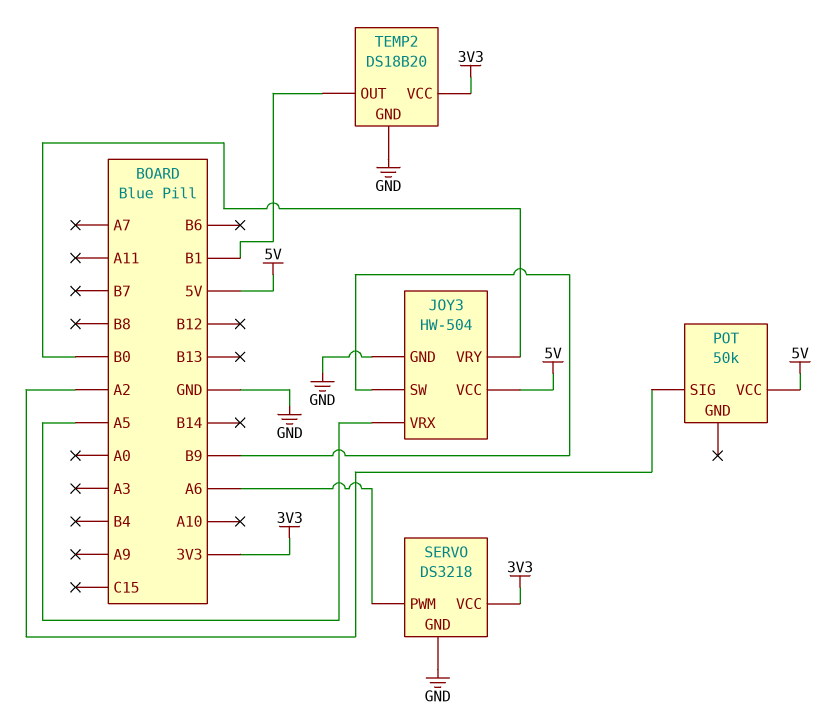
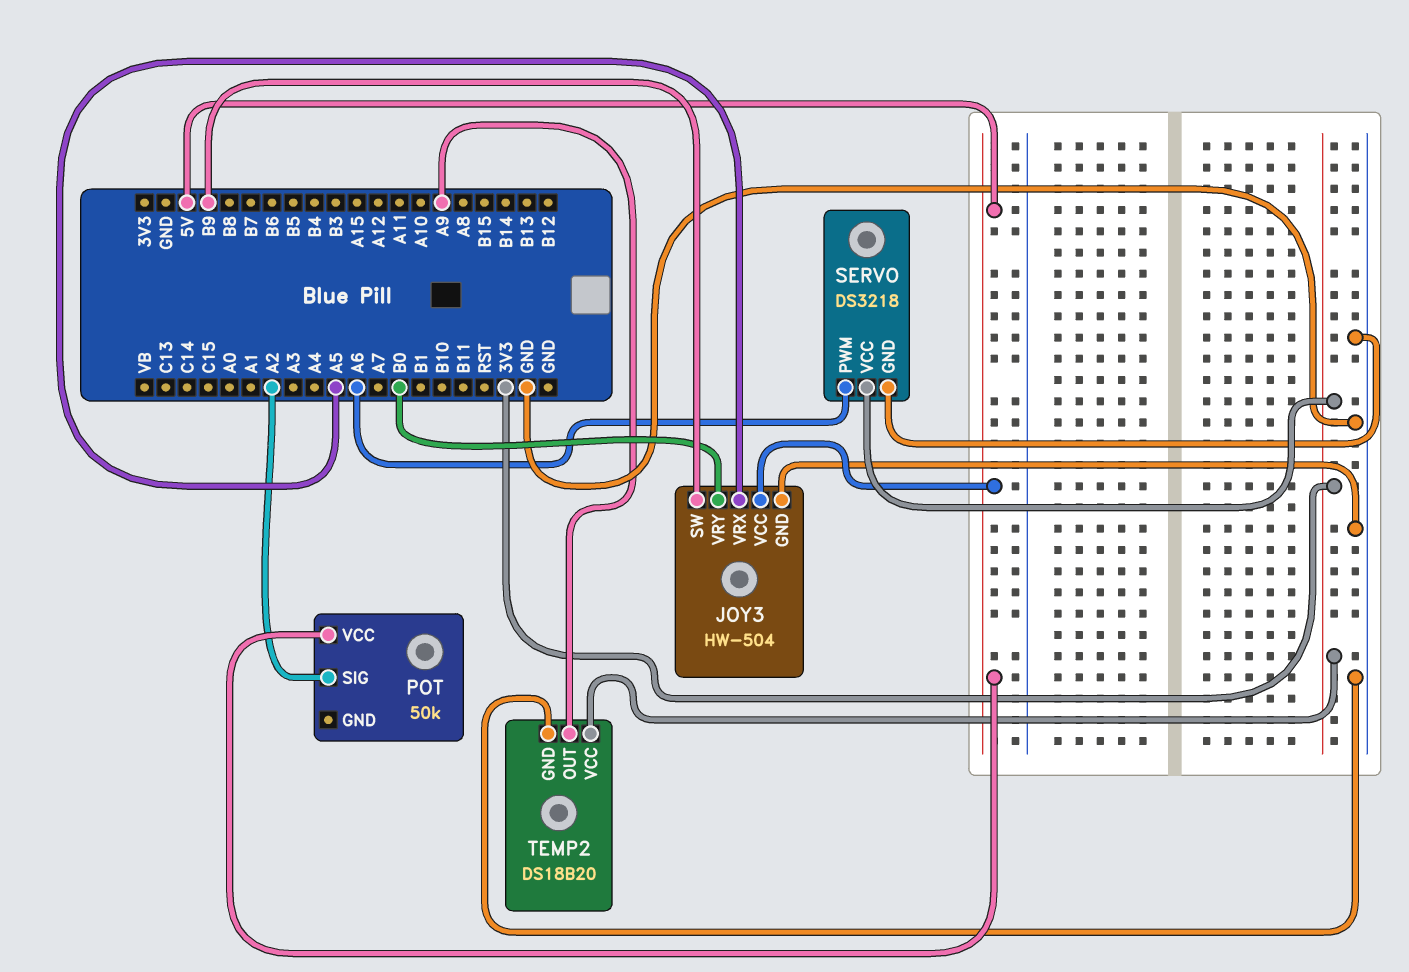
TEMP2 pin OUT: B1 -> A9

